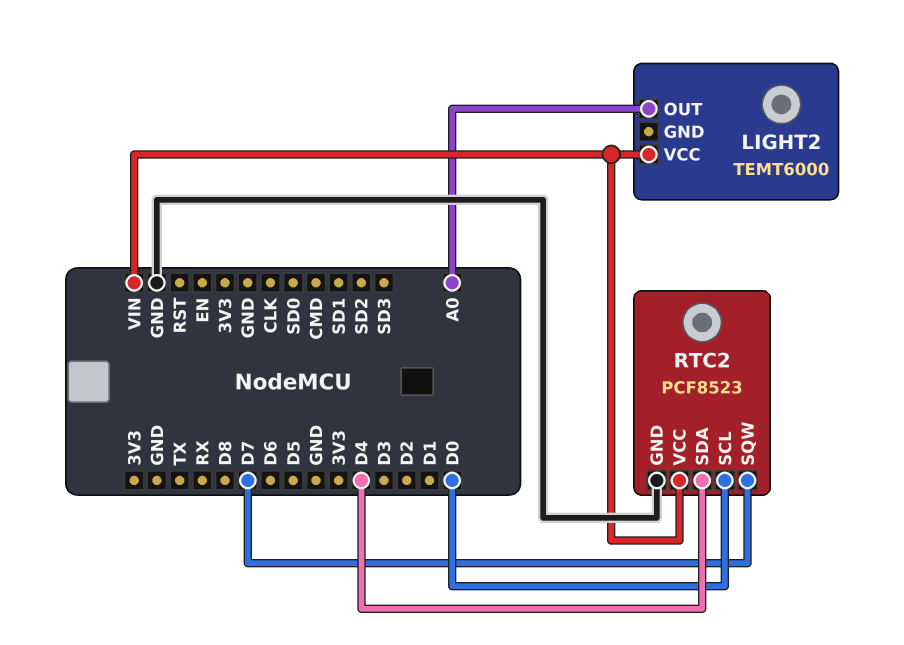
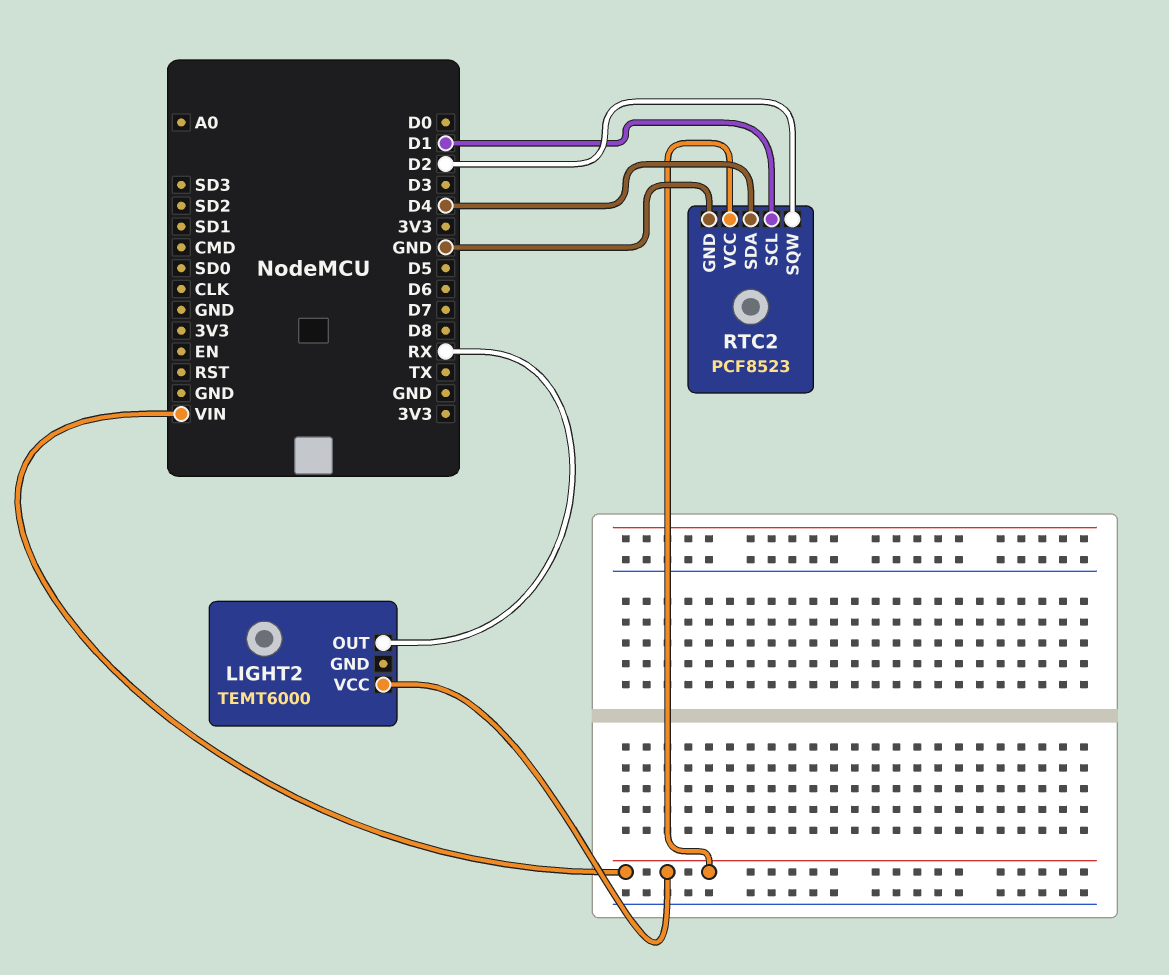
LIGHT2 pin OUT: A0 -> RX
RTC2 pin SCL: D0 -> D1
RTC2 pin SQW: D7 -> D2

